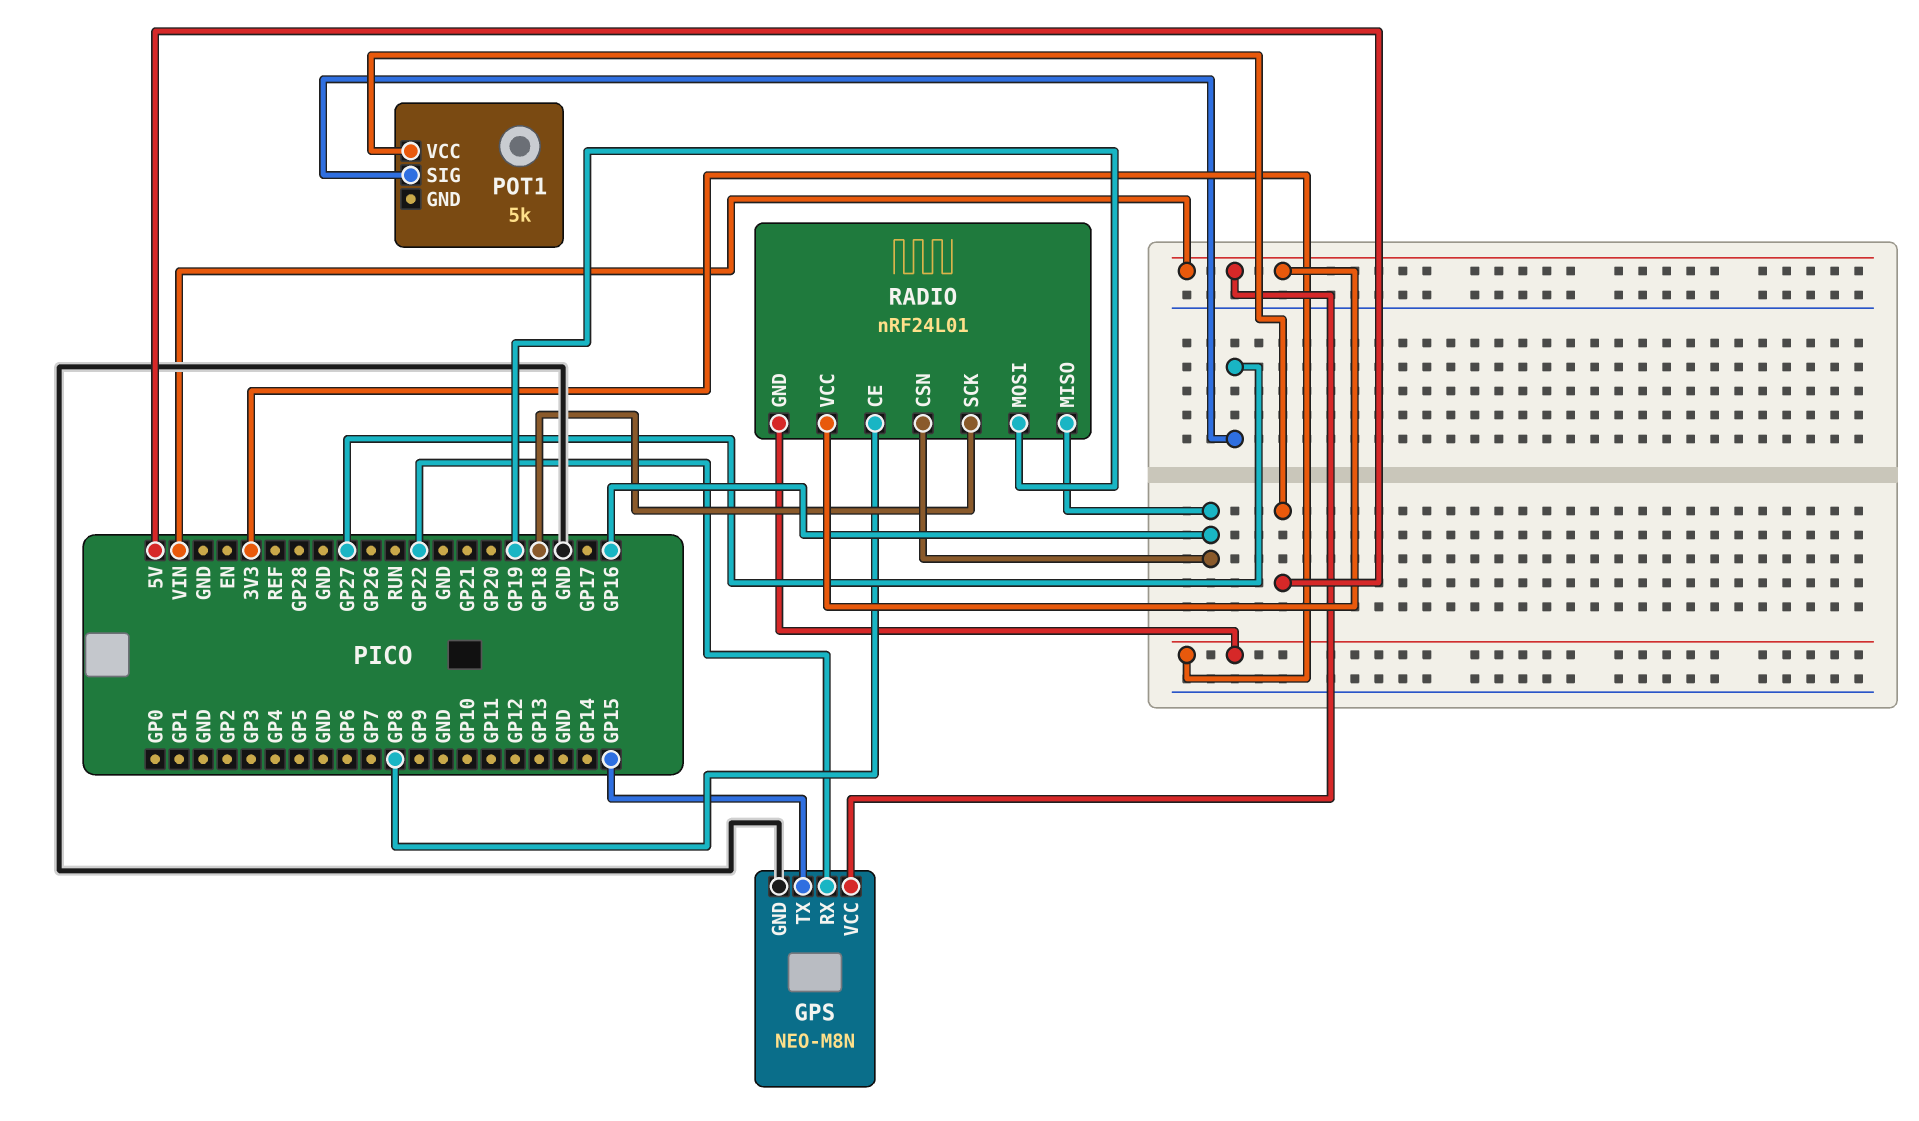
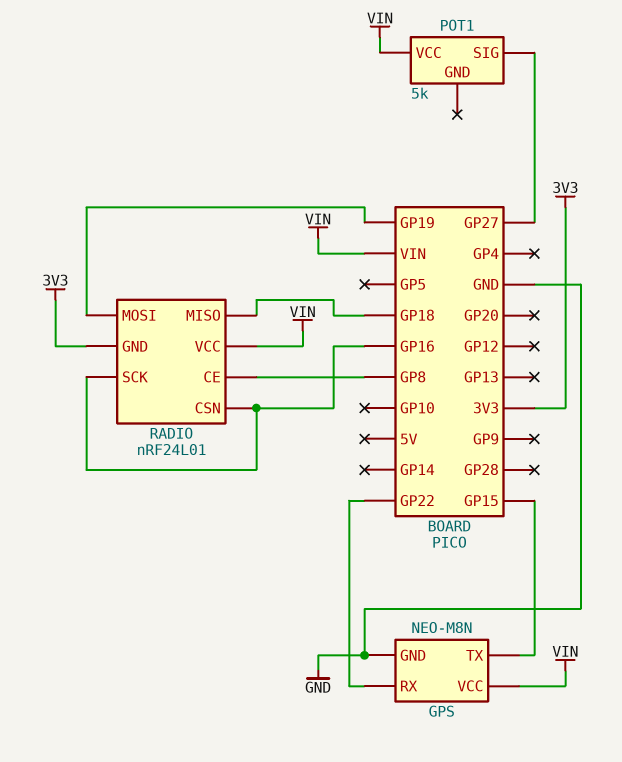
POT1 pin VCC: 5V -> VIN
RADIO pin MISO: GP16 -> GP18
RADIO pin SCK: GP18 -> GP16

